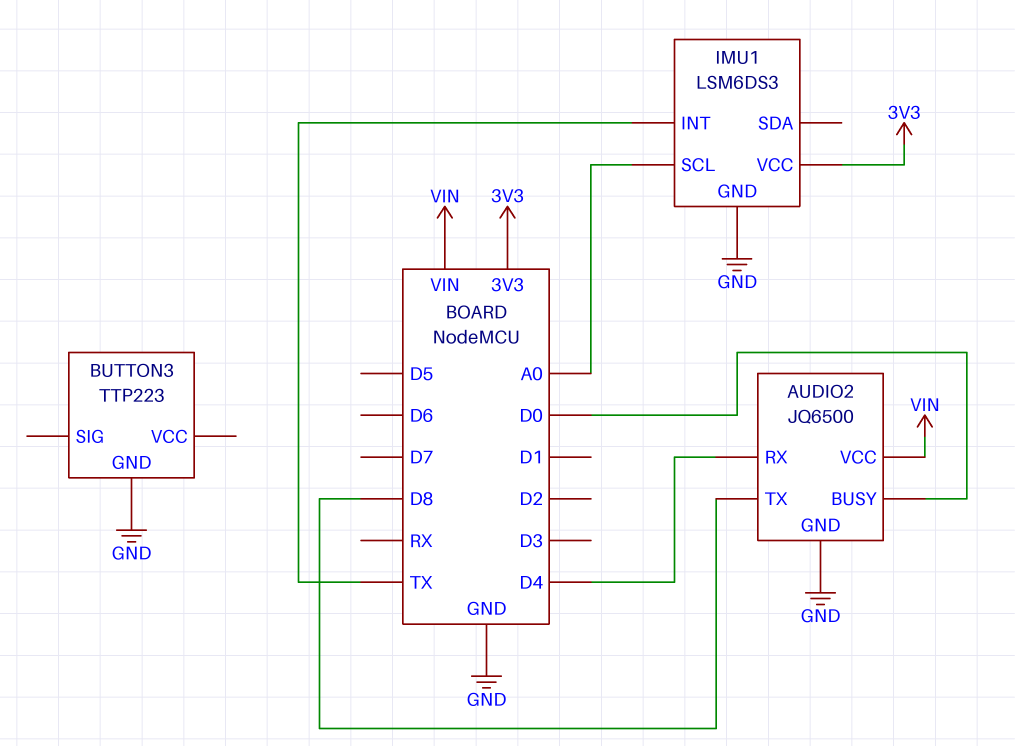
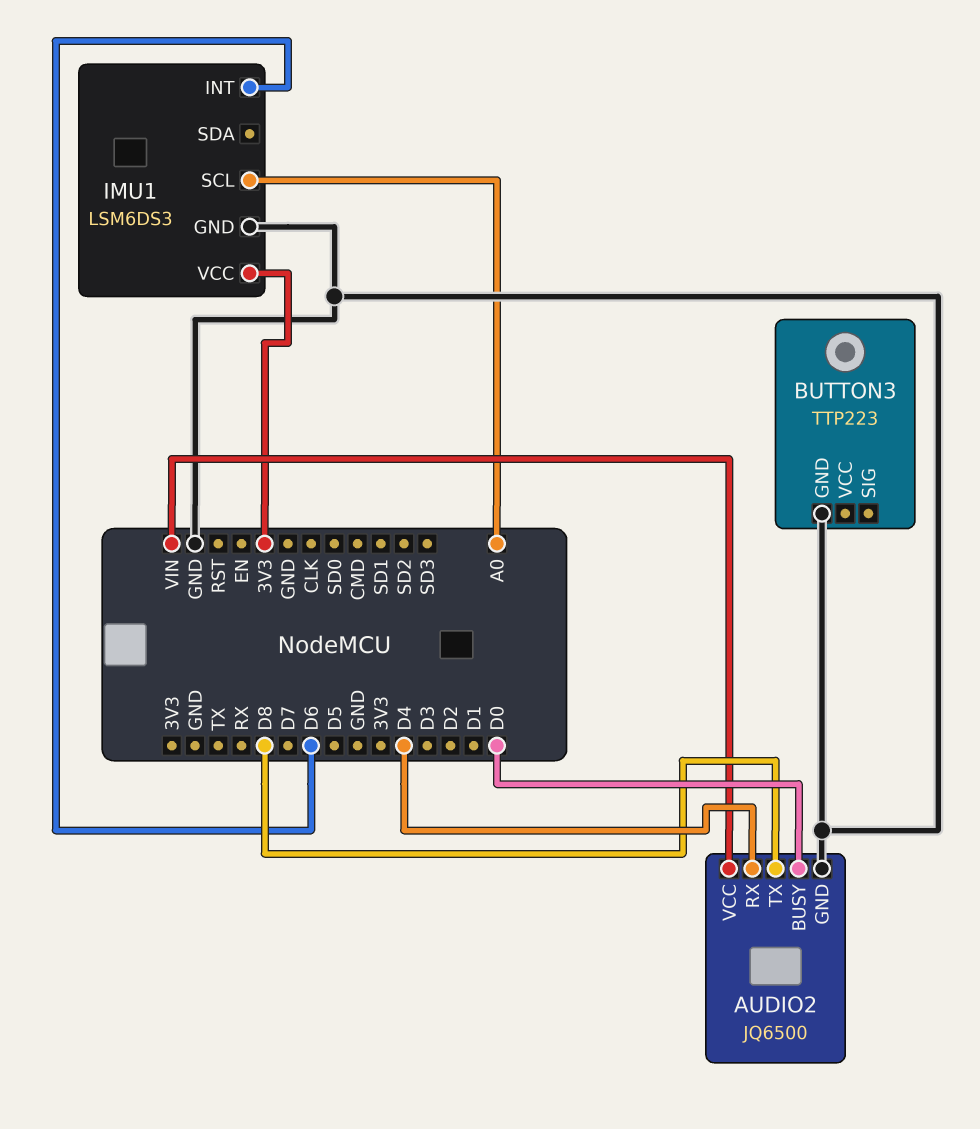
IMU1 pin INT: TX -> D6

